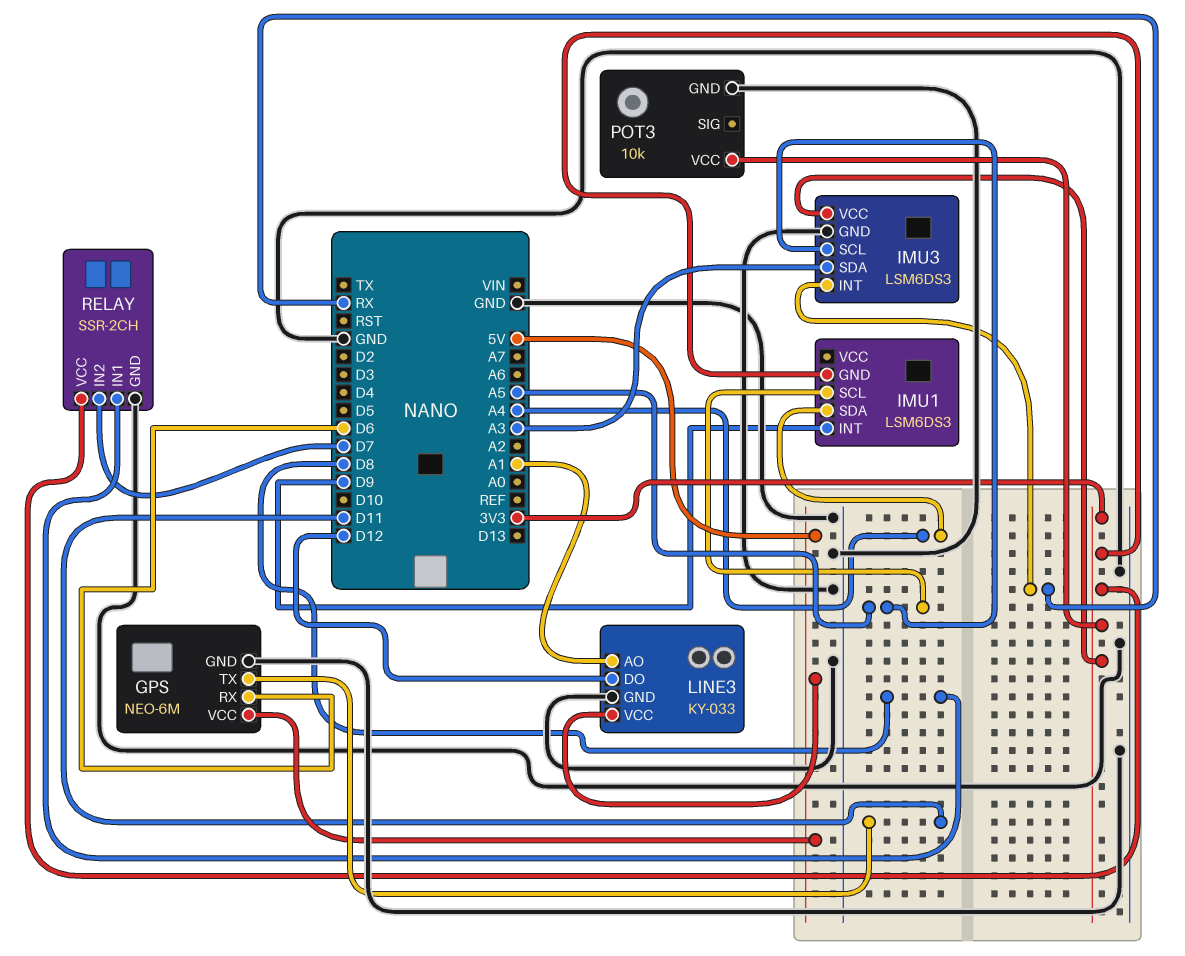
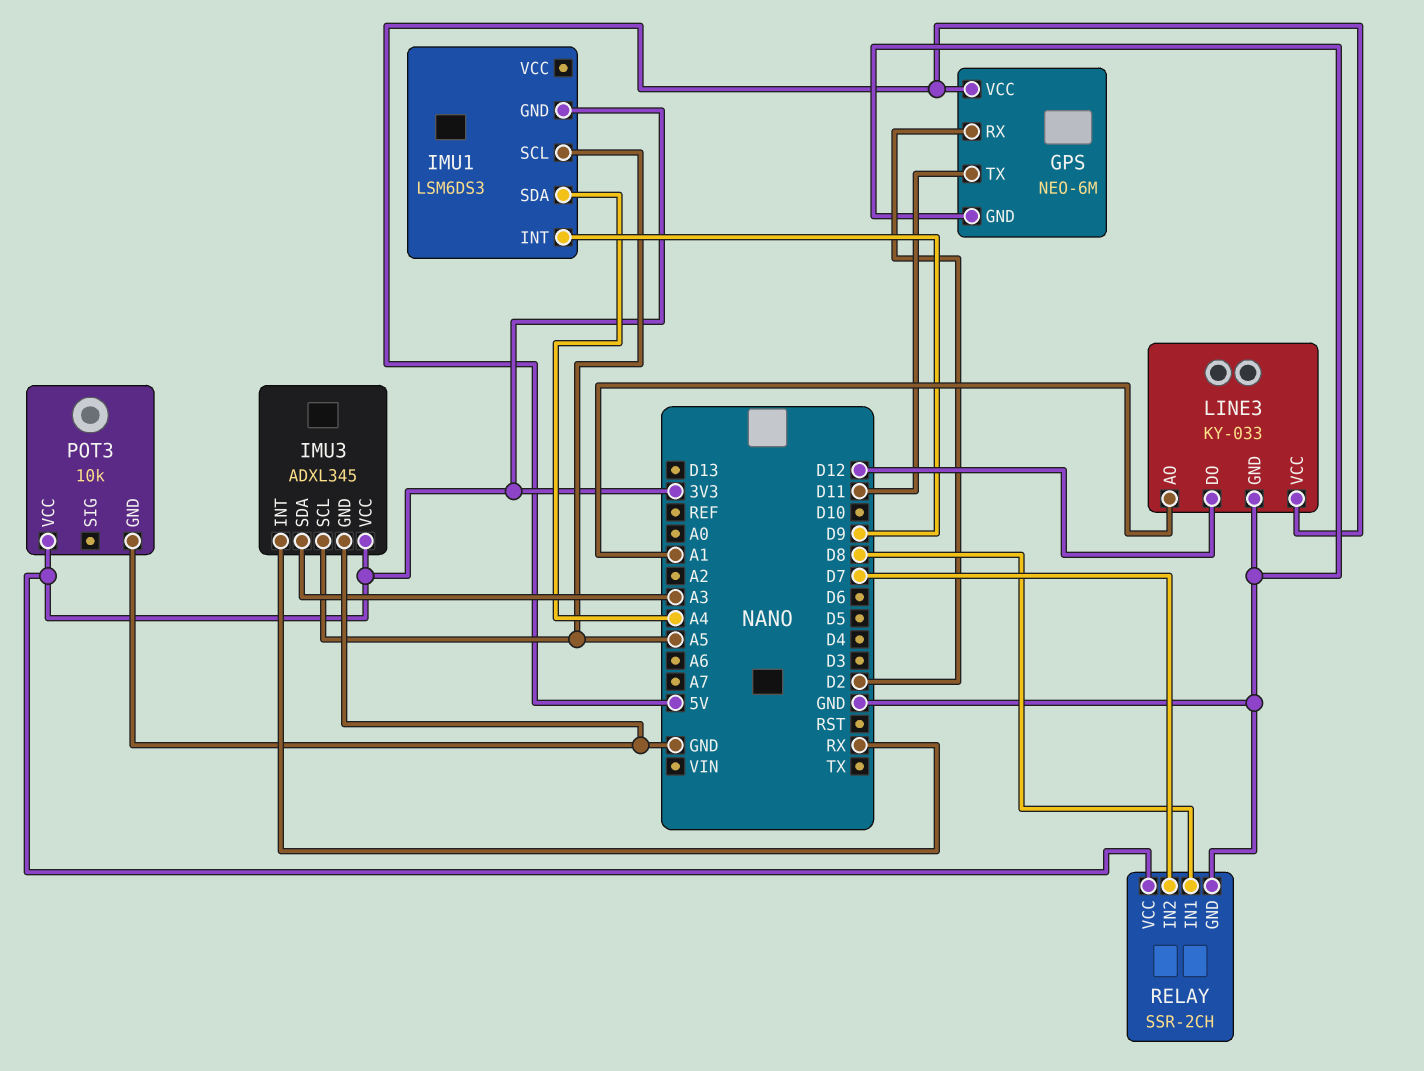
GPS pin RX: D6 -> D2
IMU3: LSM6DS3 -> ADXL345

